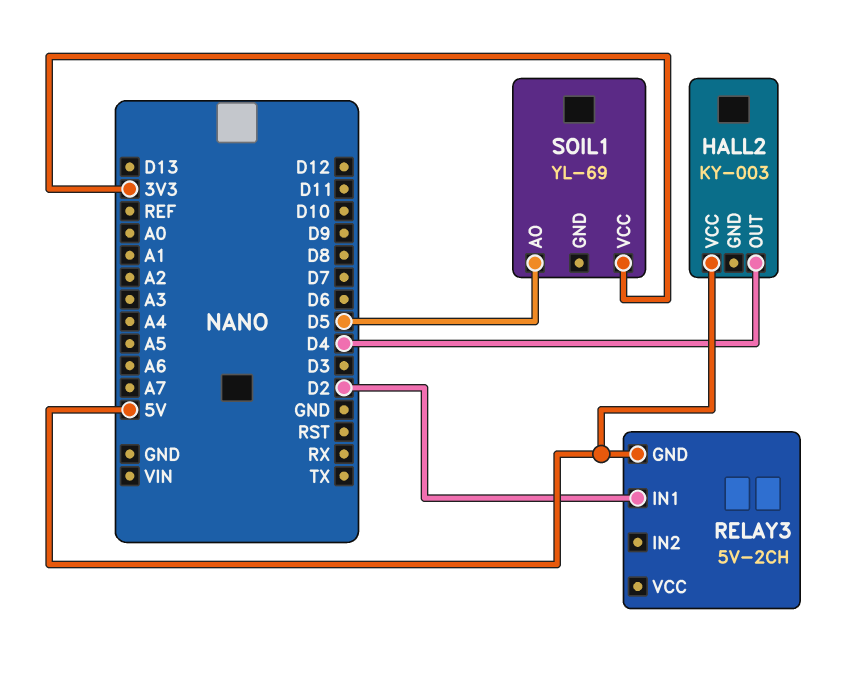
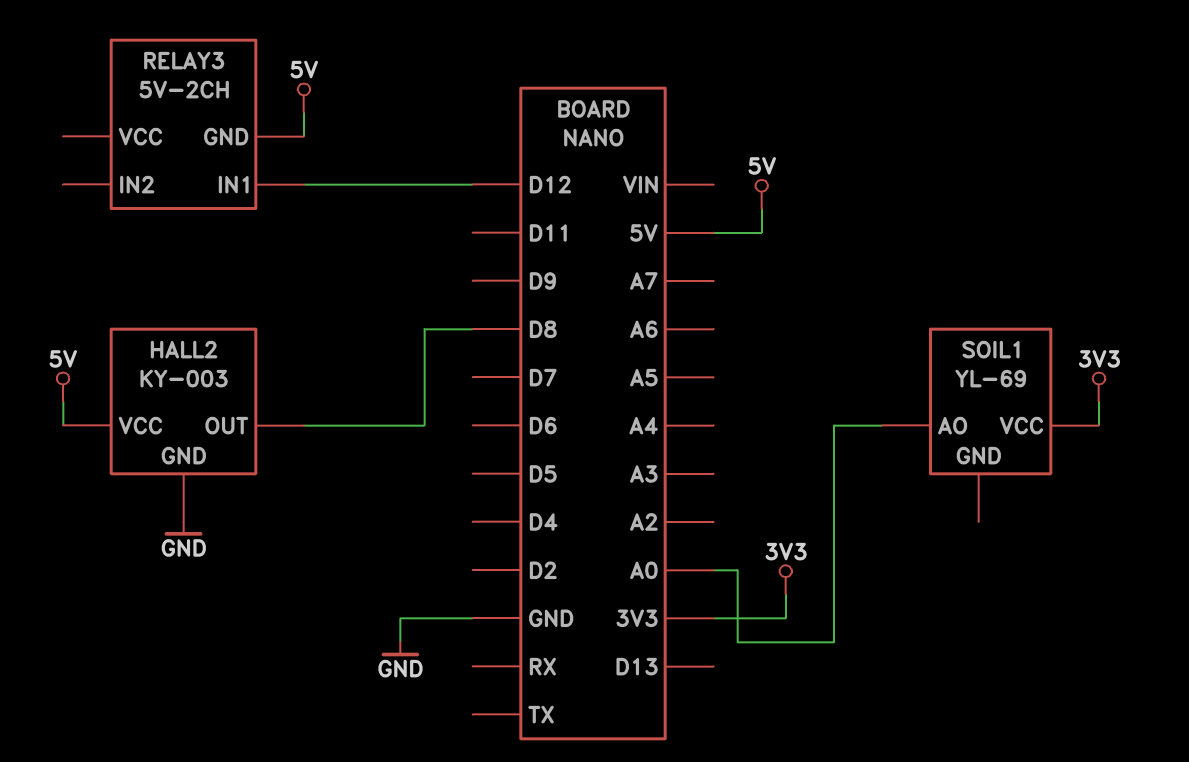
HALL2 pin GND: none -> GND
HALL2 pin OUT: D4 -> D8
RELAY3 pin IN1: D2 -> D12
SOIL1 pin AO: D5 -> A0

